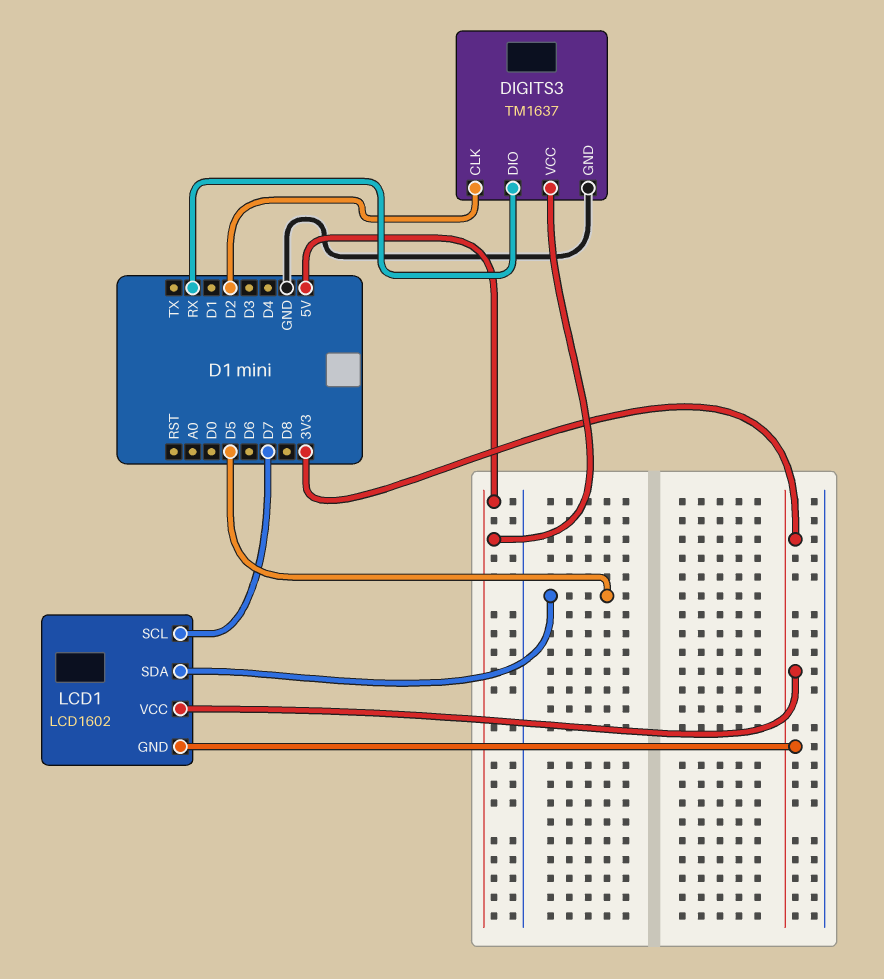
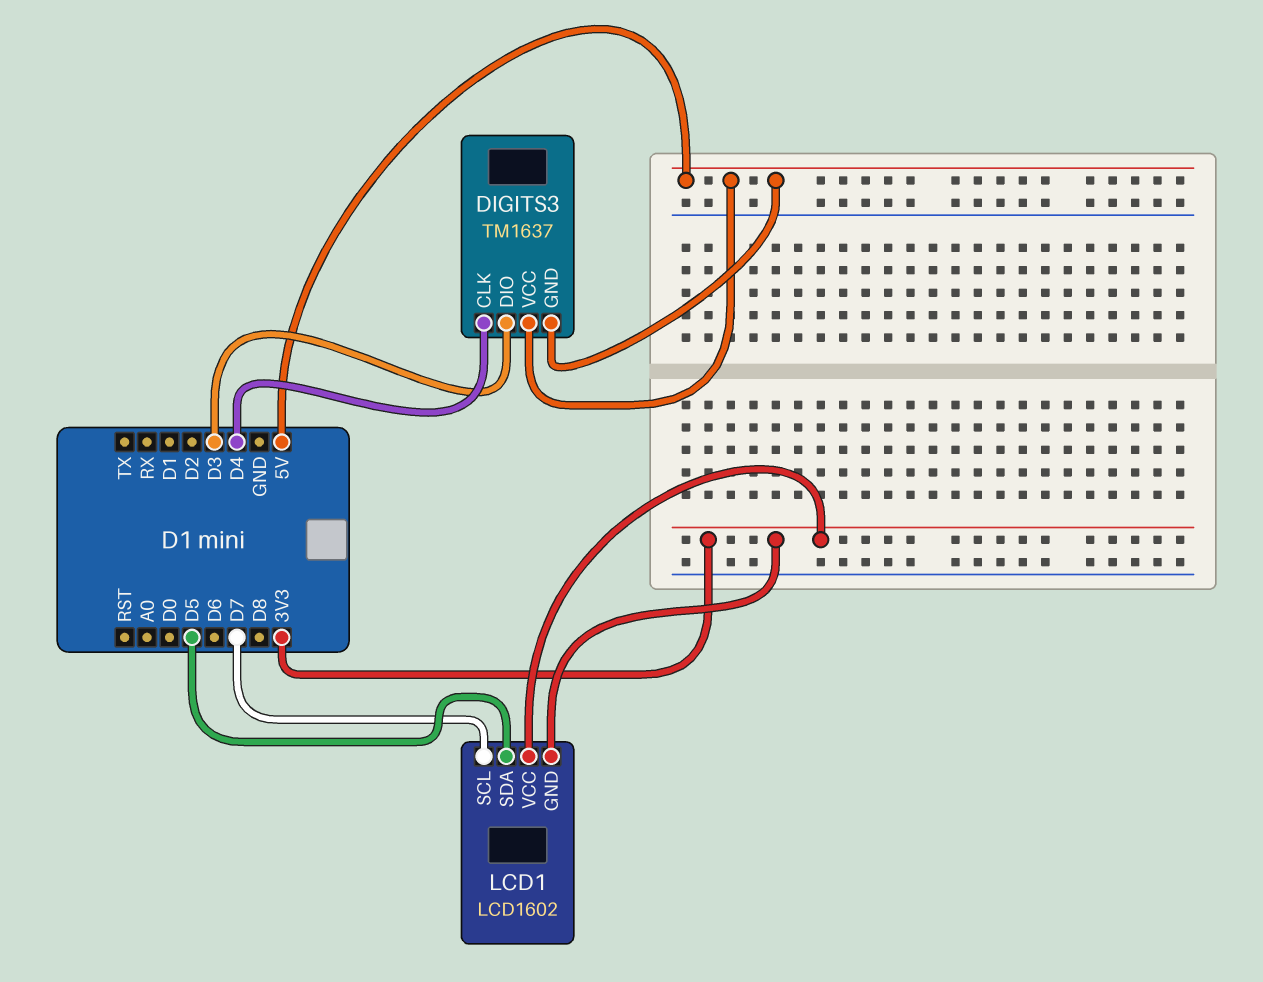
DIGITS3 pin CLK: D2 -> D4
DIGITS3 pin DIO: RX -> D3
DIGITS3 pin GND: GND -> 5V

